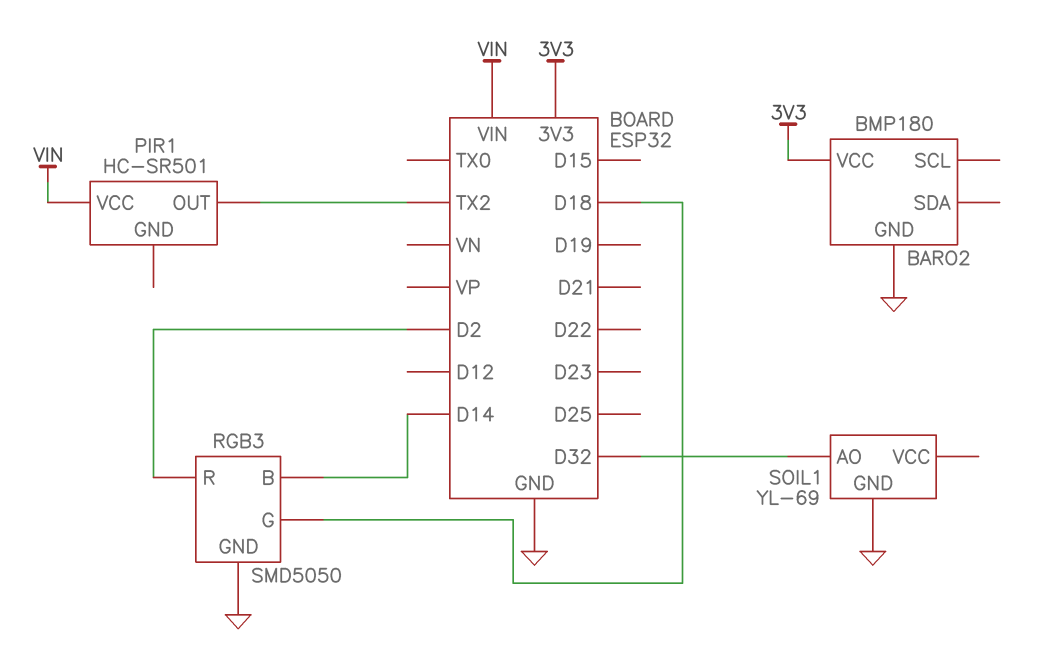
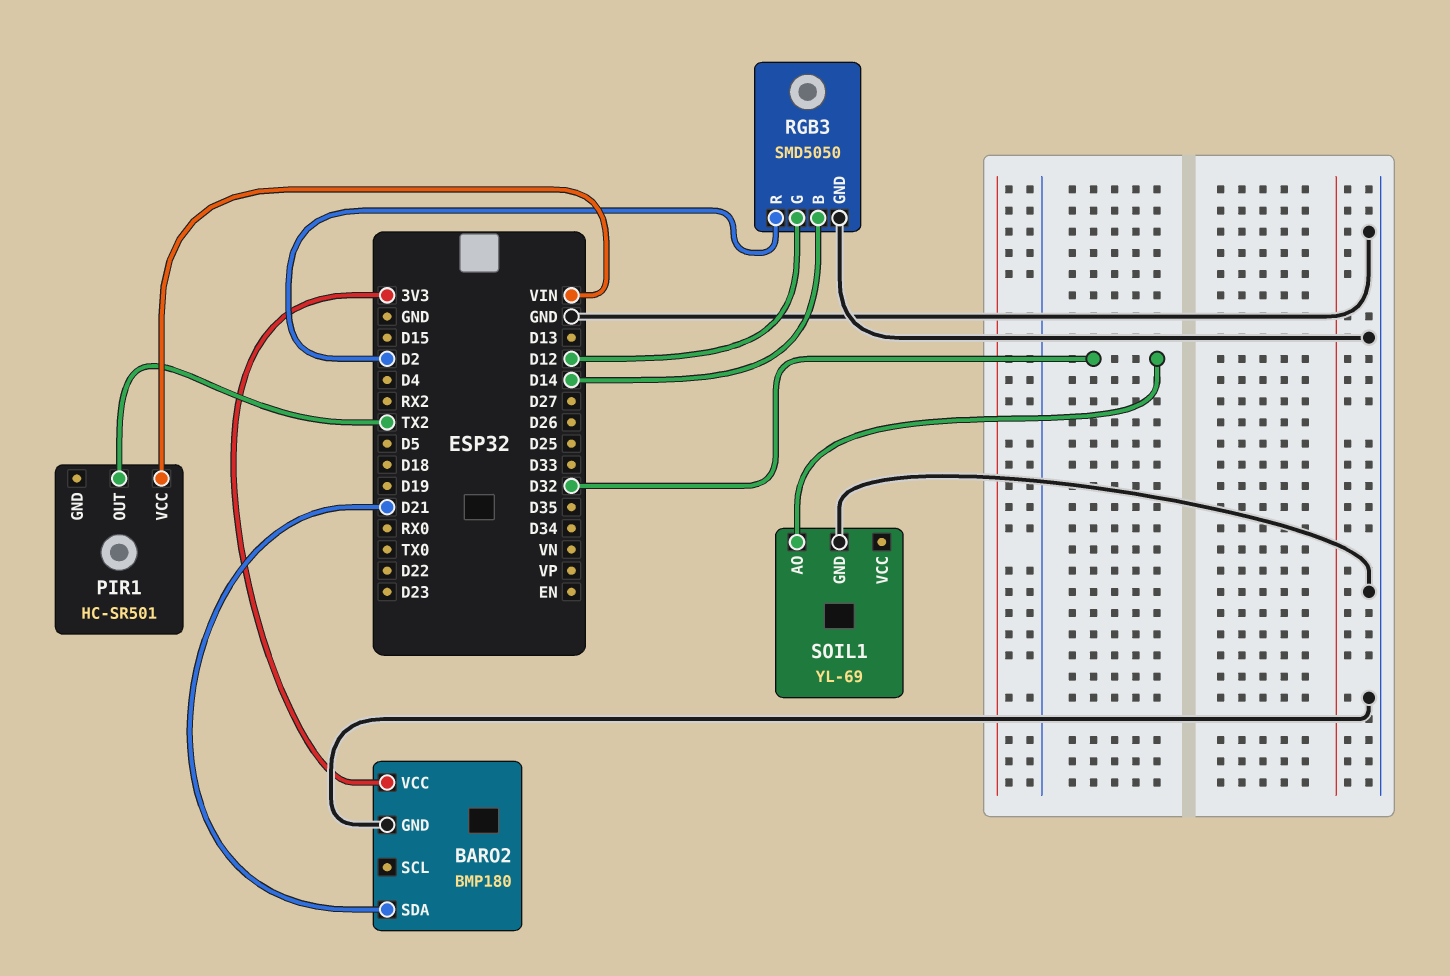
BARO2 pin SDA: none -> D21
RGB3 pin G: D18 -> D12

